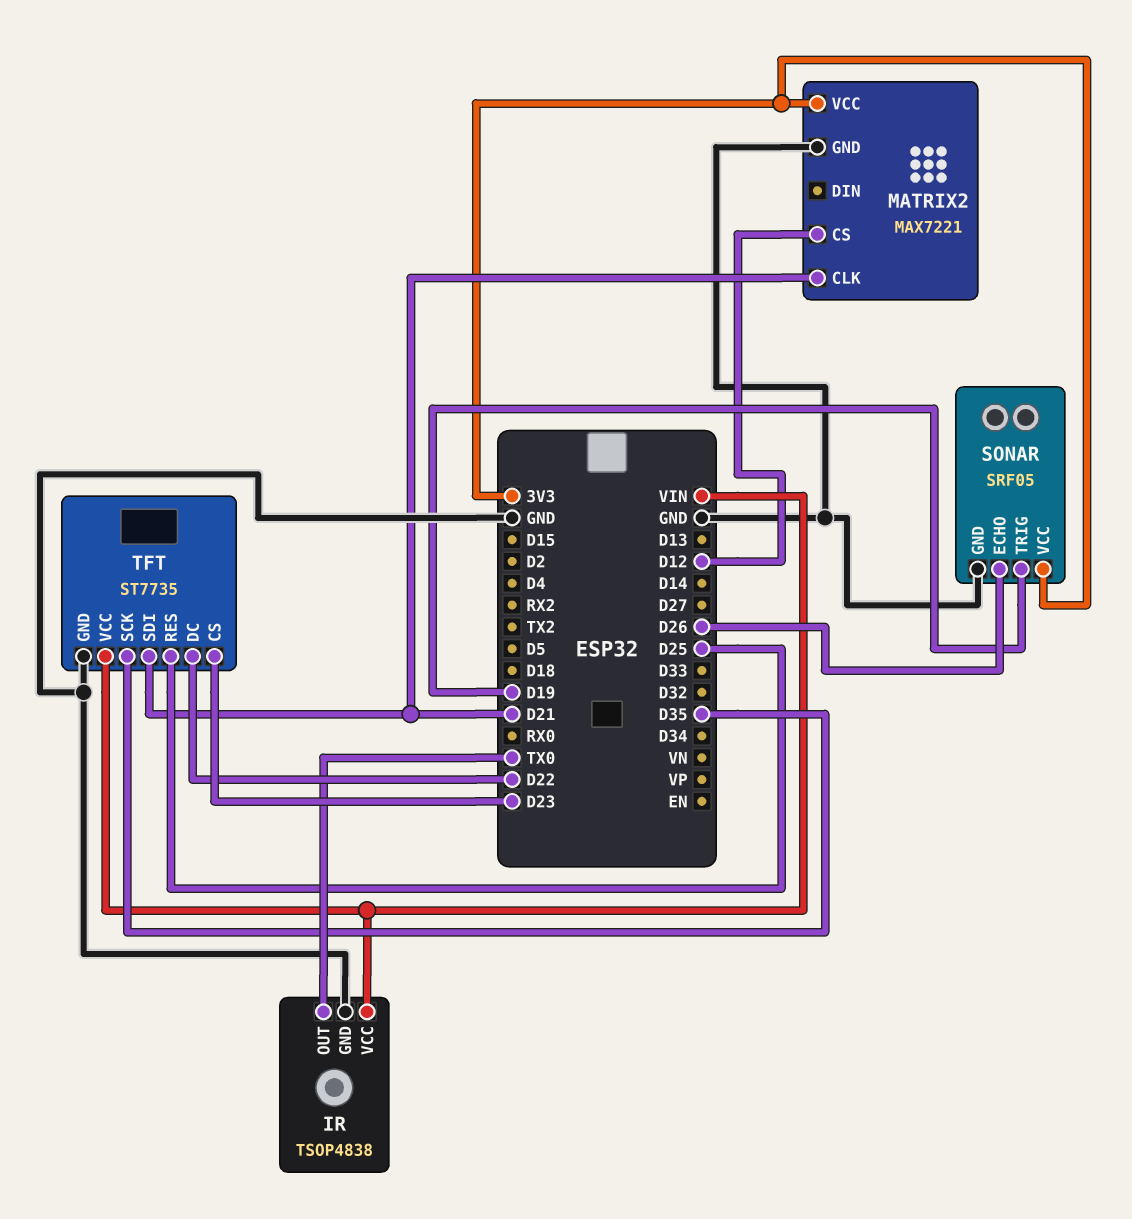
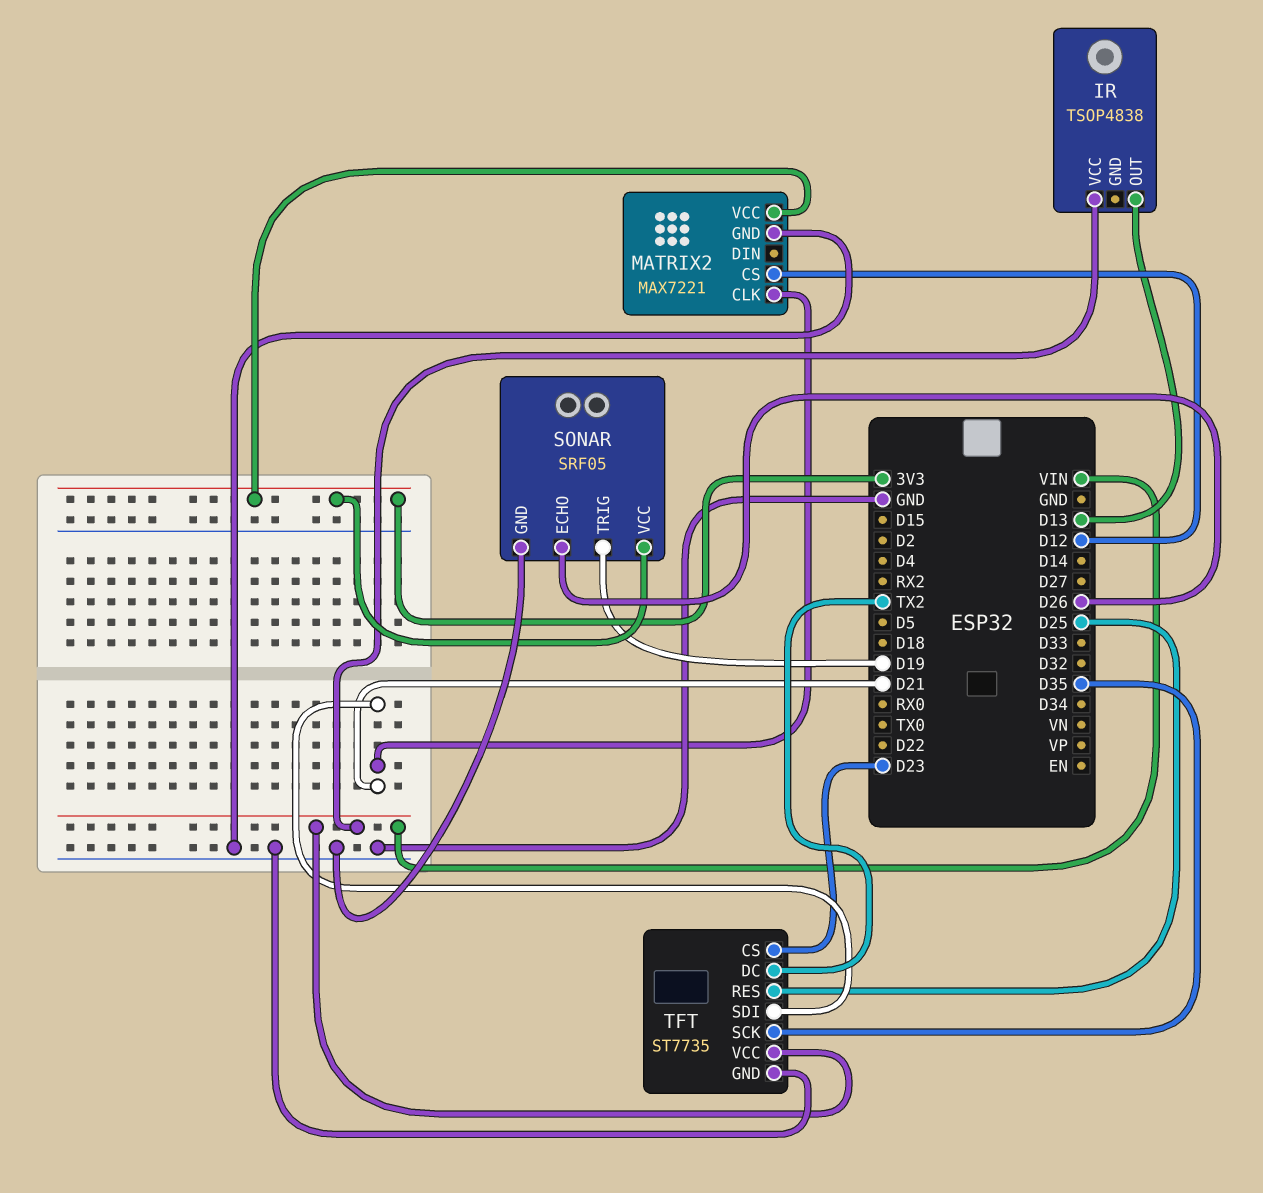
IR pin GND: GND -> none
IR pin OUT: TX0 -> D13
TFT pin DC: D22 -> TX2

